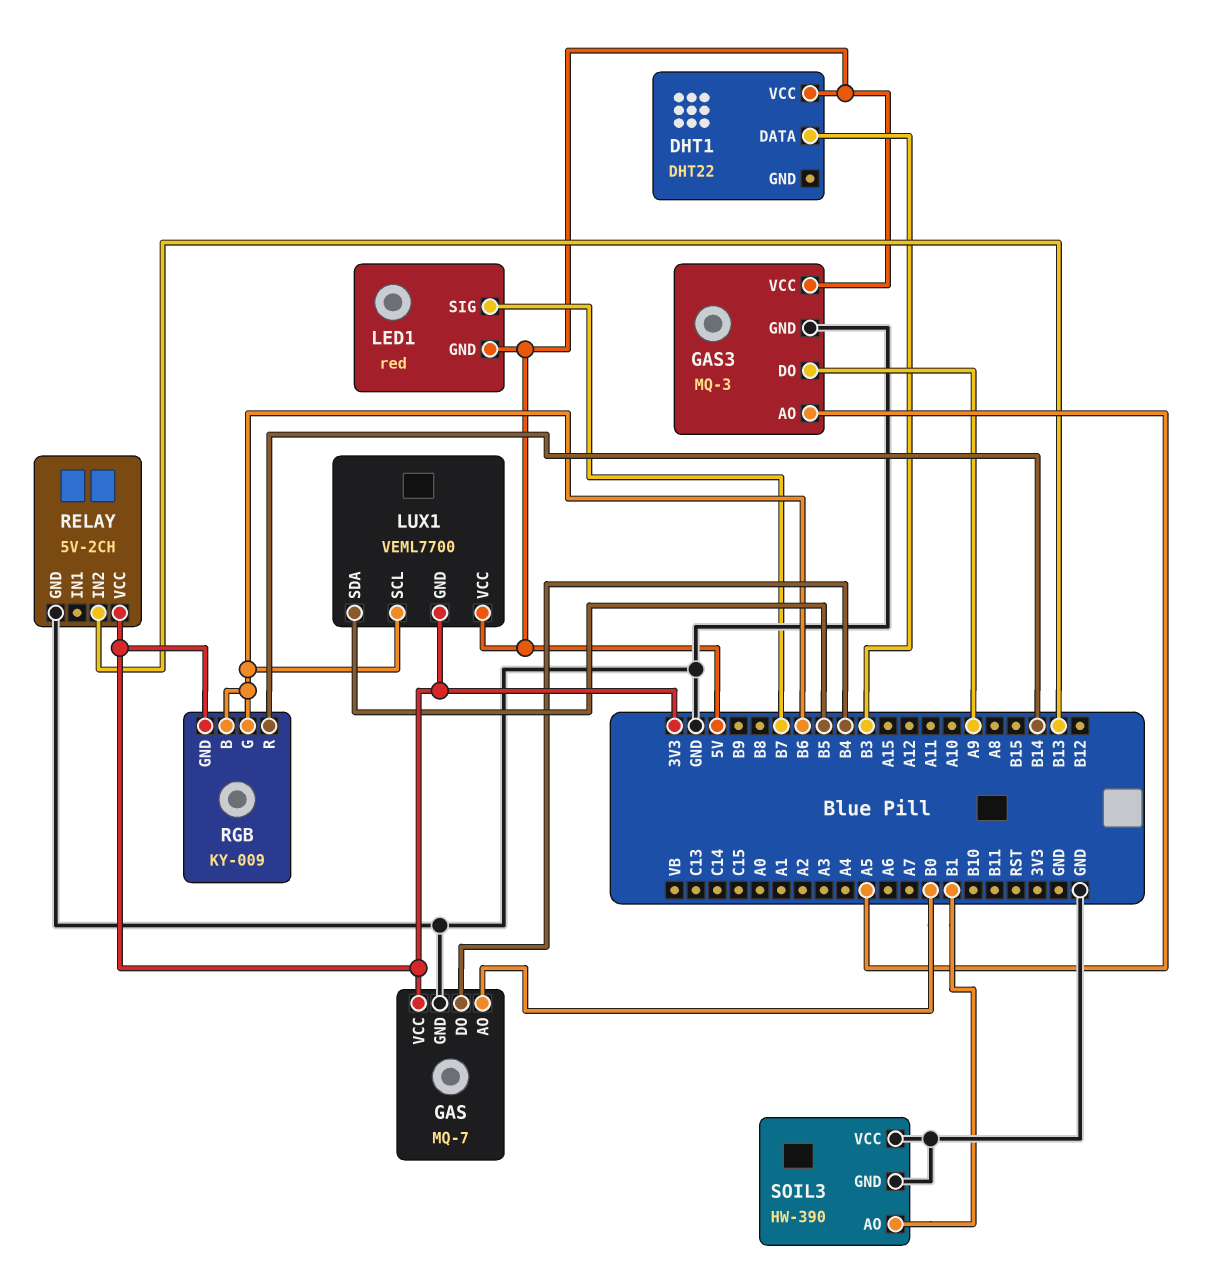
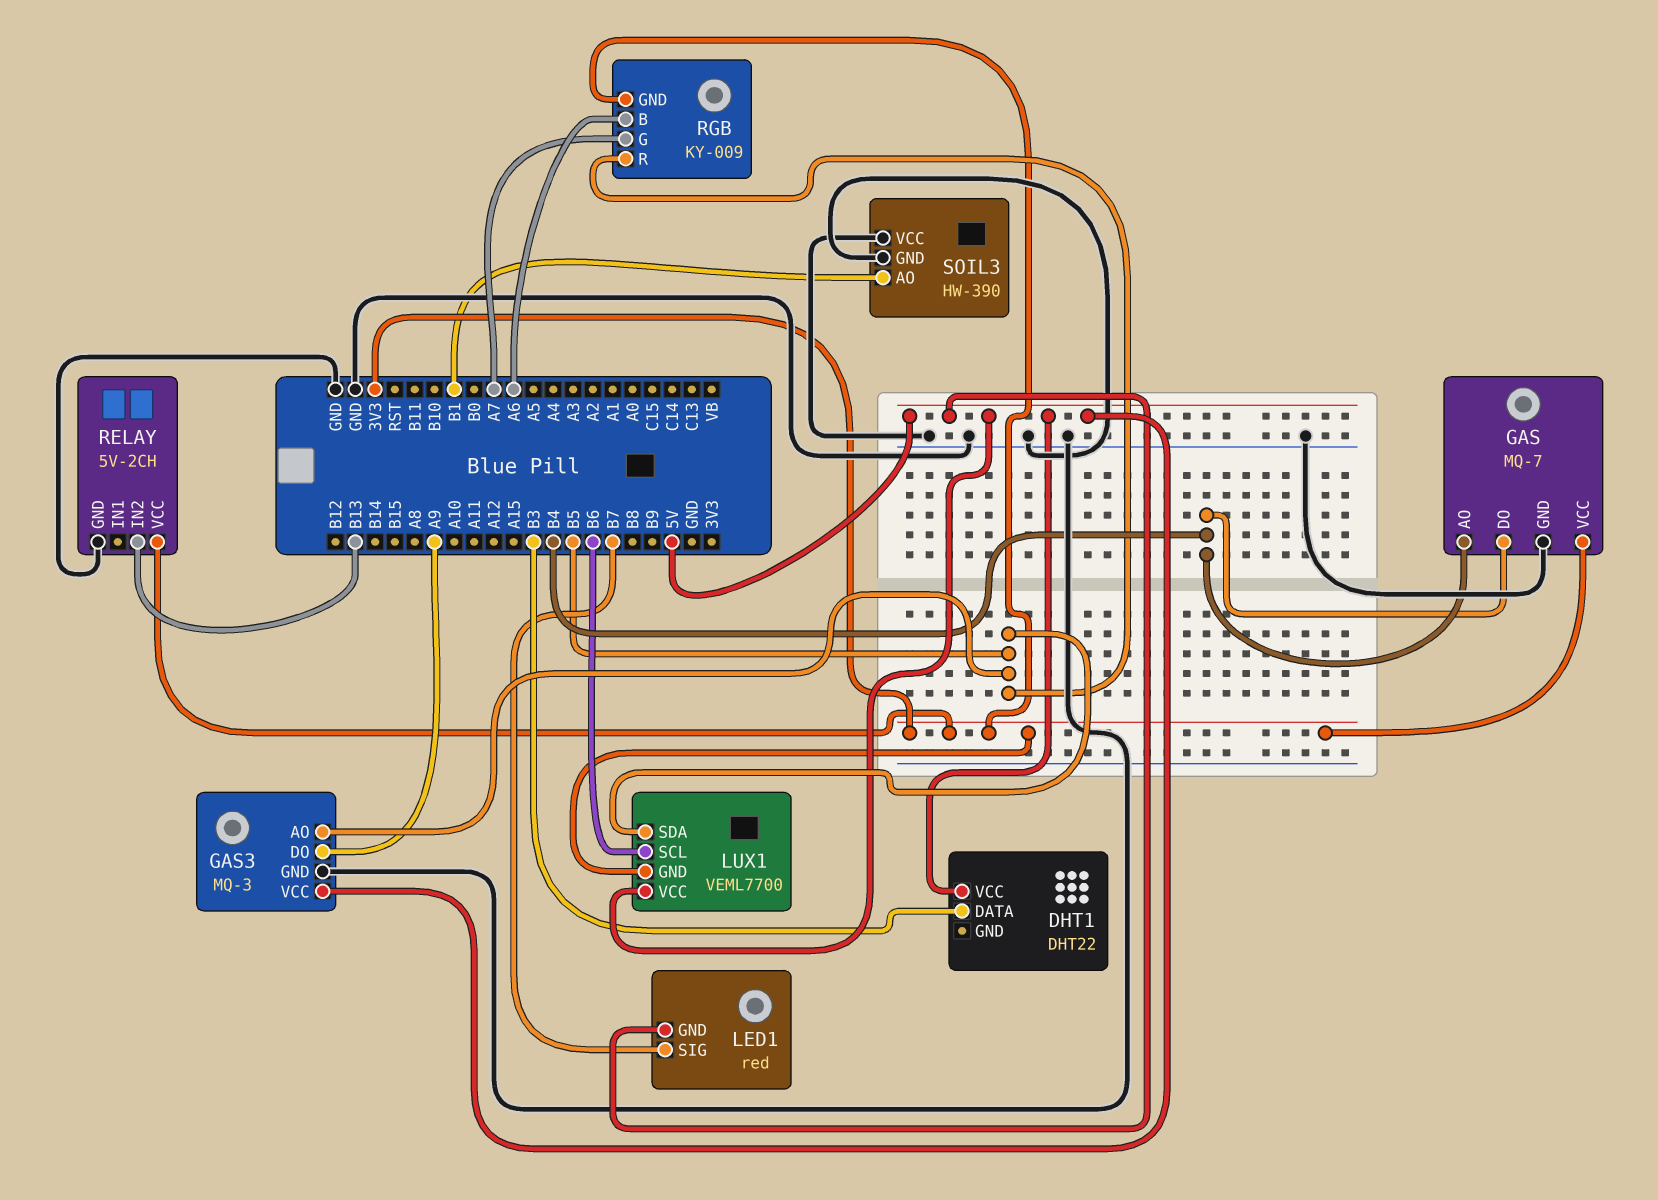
GAS pin AO: B0 -> B4
GAS3 pin AO: A5 -> B5
RGB pin B: B6 -> A6
RGB pin G: B6 -> A7
RGB pin R: B14 -> B5

